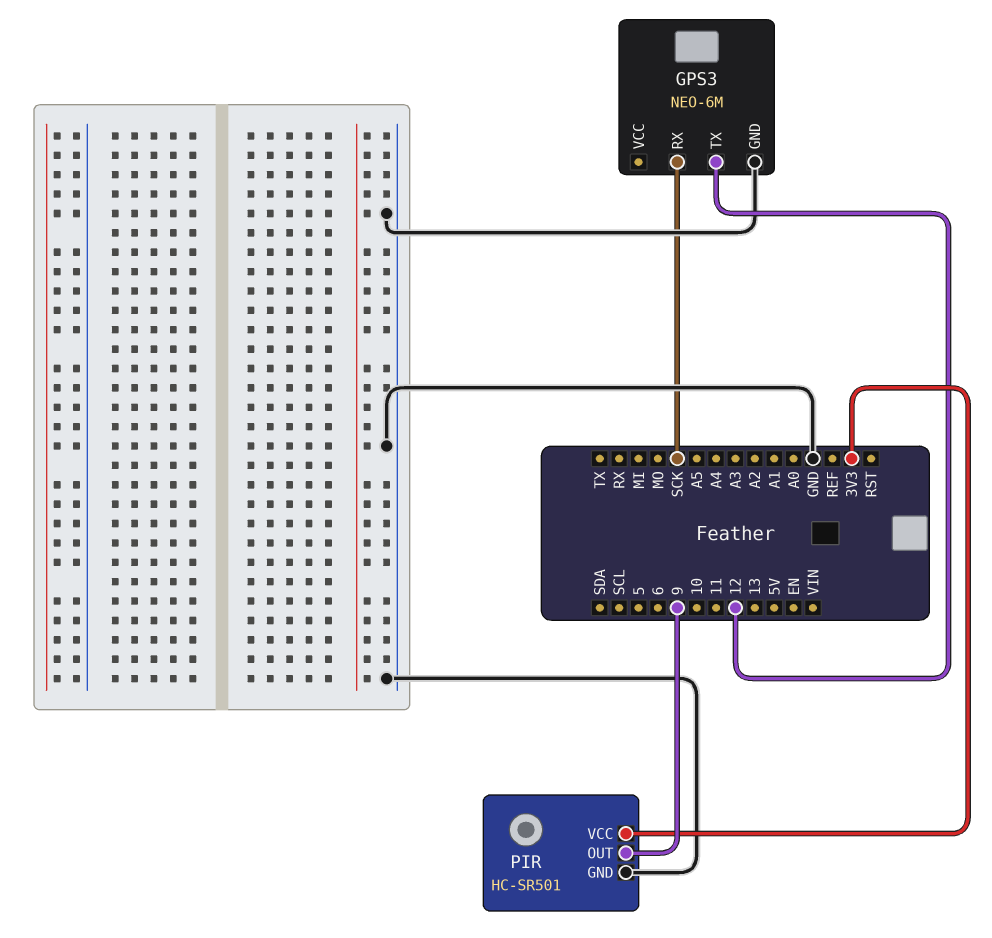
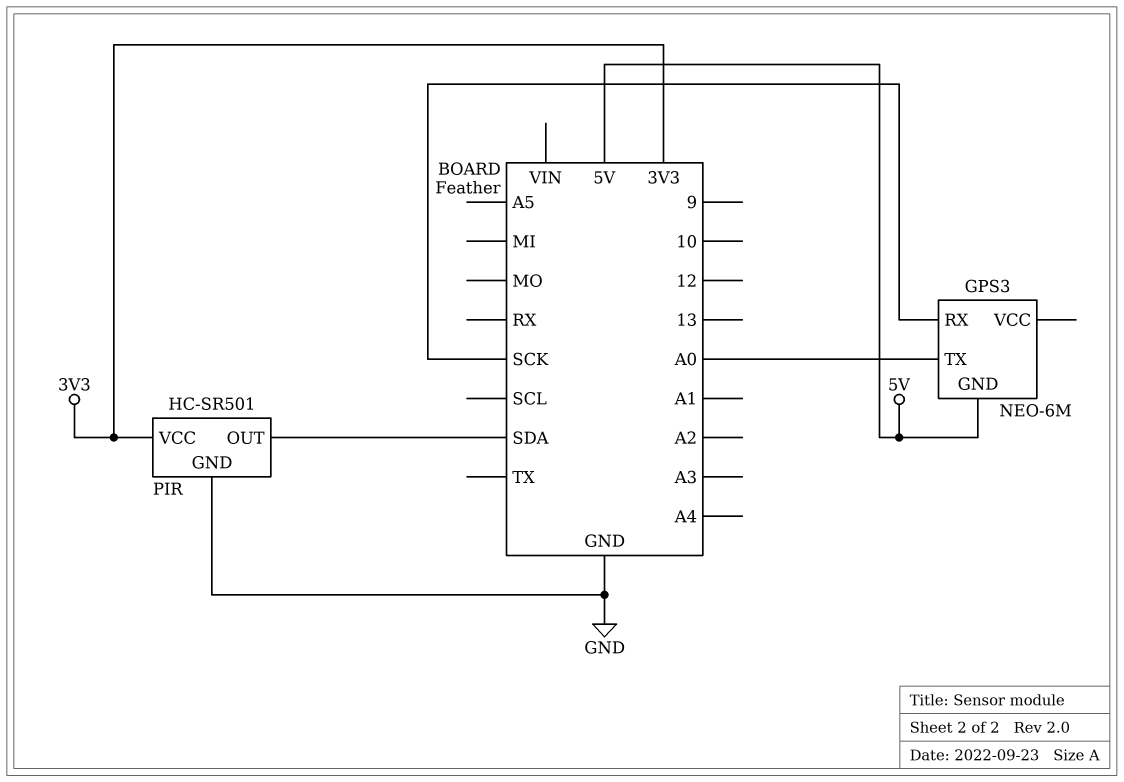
GPS3 pin GND: GND -> 5V
GPS3 pin TX: 12 -> A0
PIR pin OUT: 9 -> SDA

